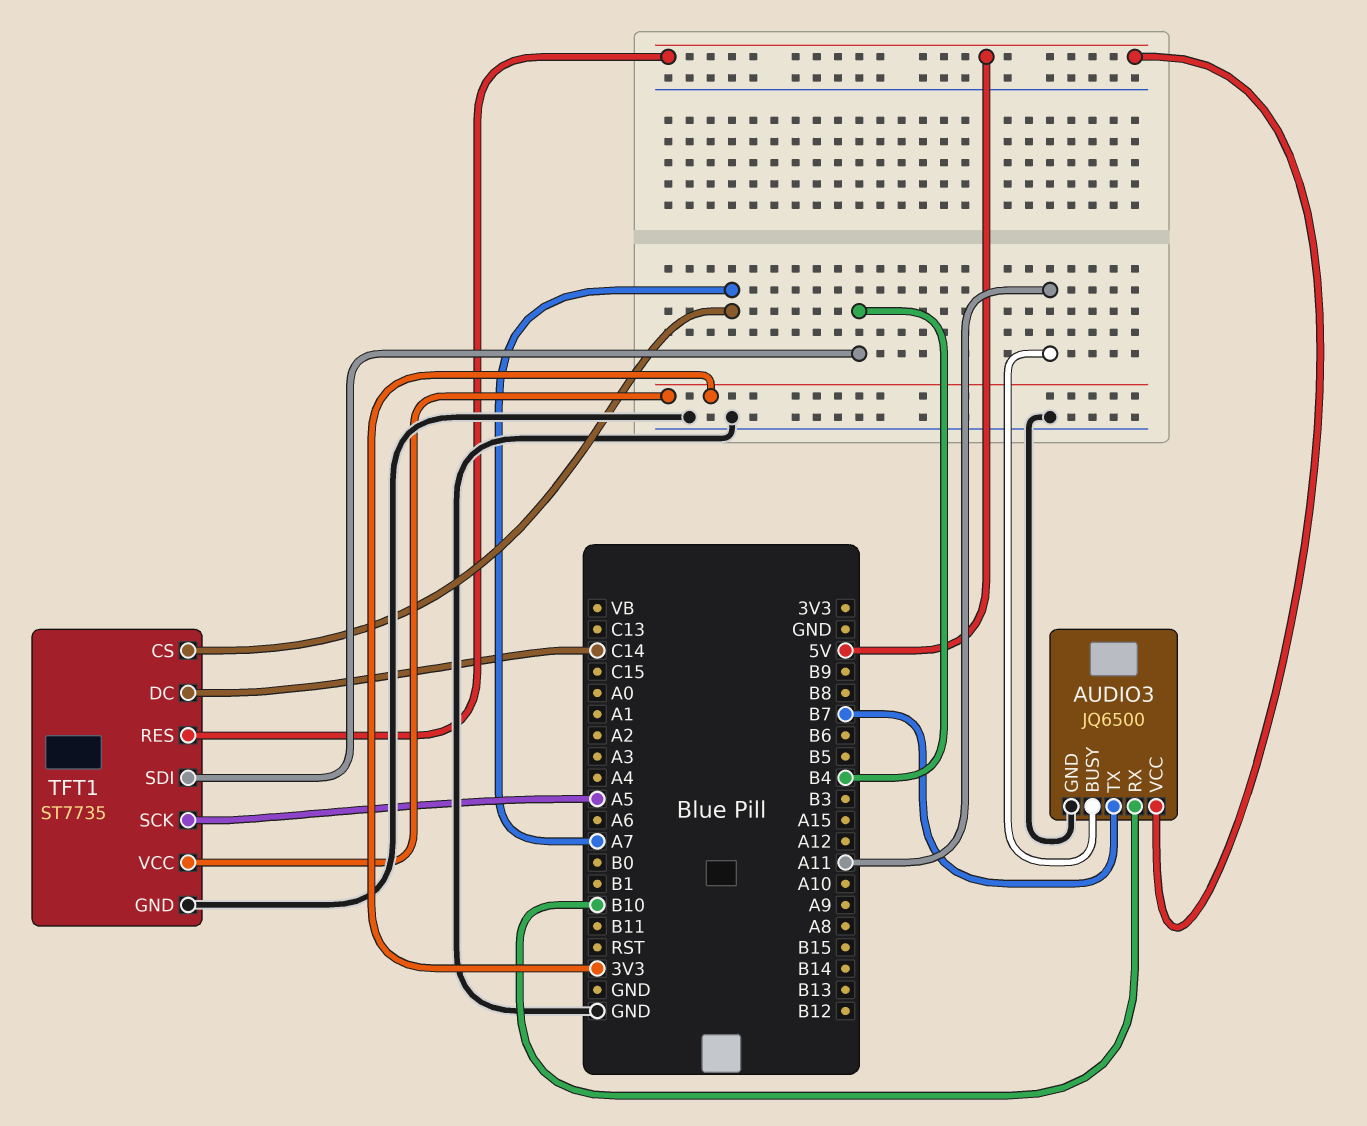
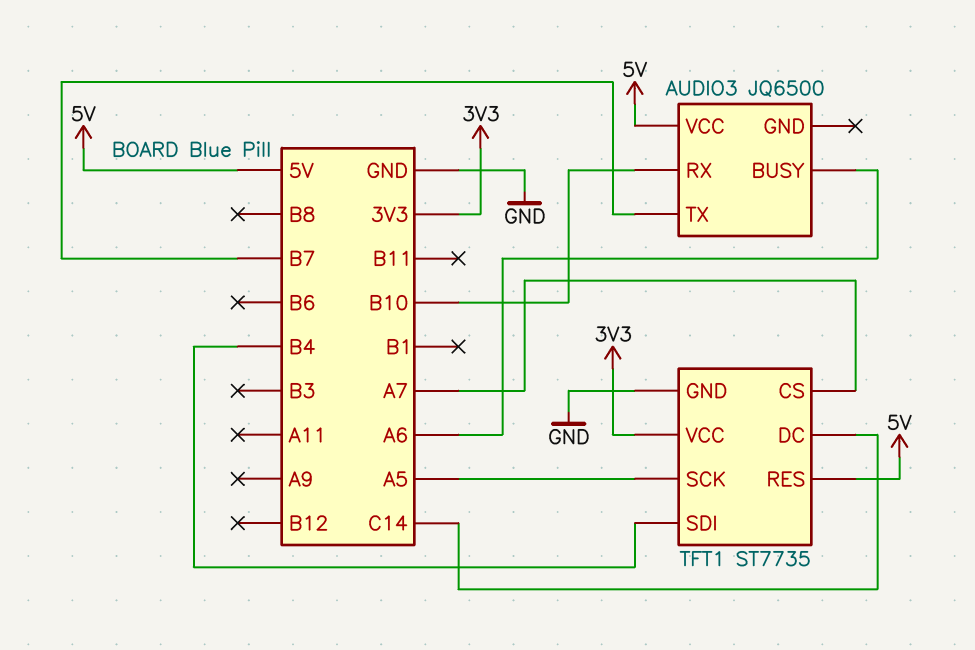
AUDIO3 pin BUSY: A11 -> A6
AUDIO3 pin GND: GND -> none

